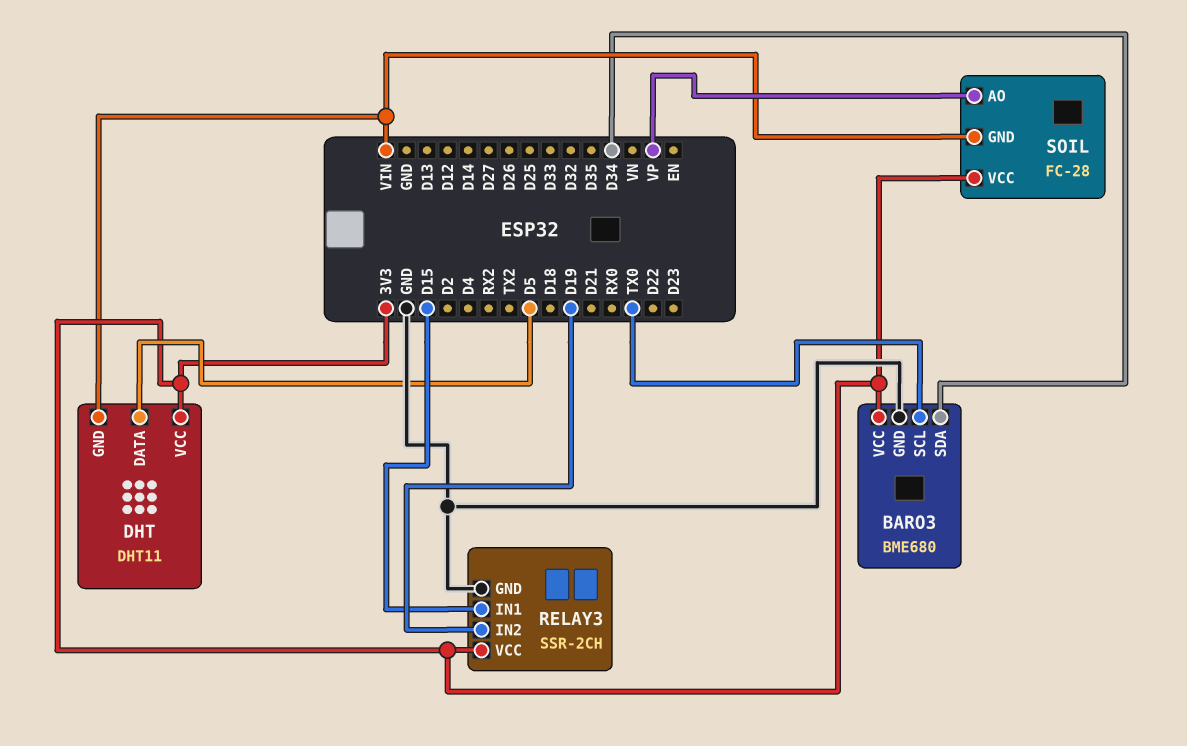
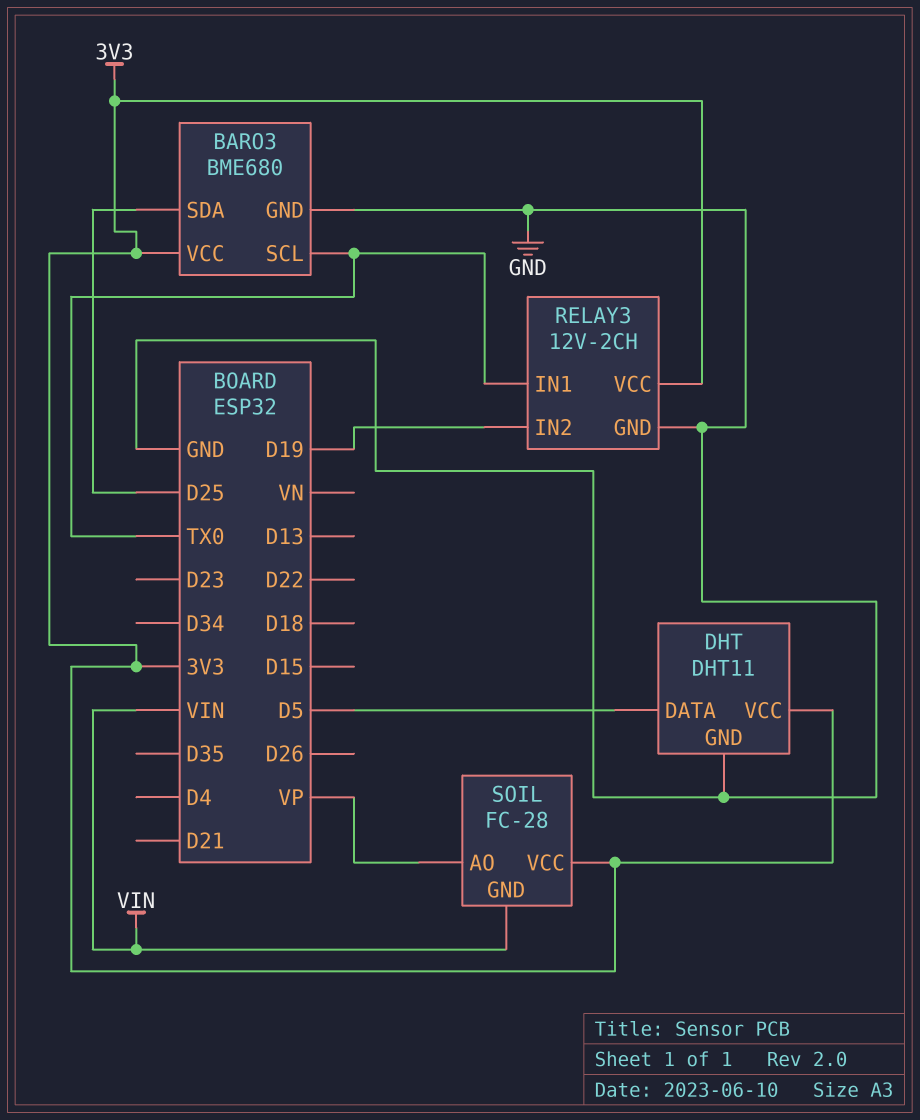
BARO3 pin SDA: D34 -> D25
DHT pin GND: VIN -> GND
RELAY3: SSR-2CH -> 12V-2CH
RELAY3 pin IN1: D15 -> TX0

